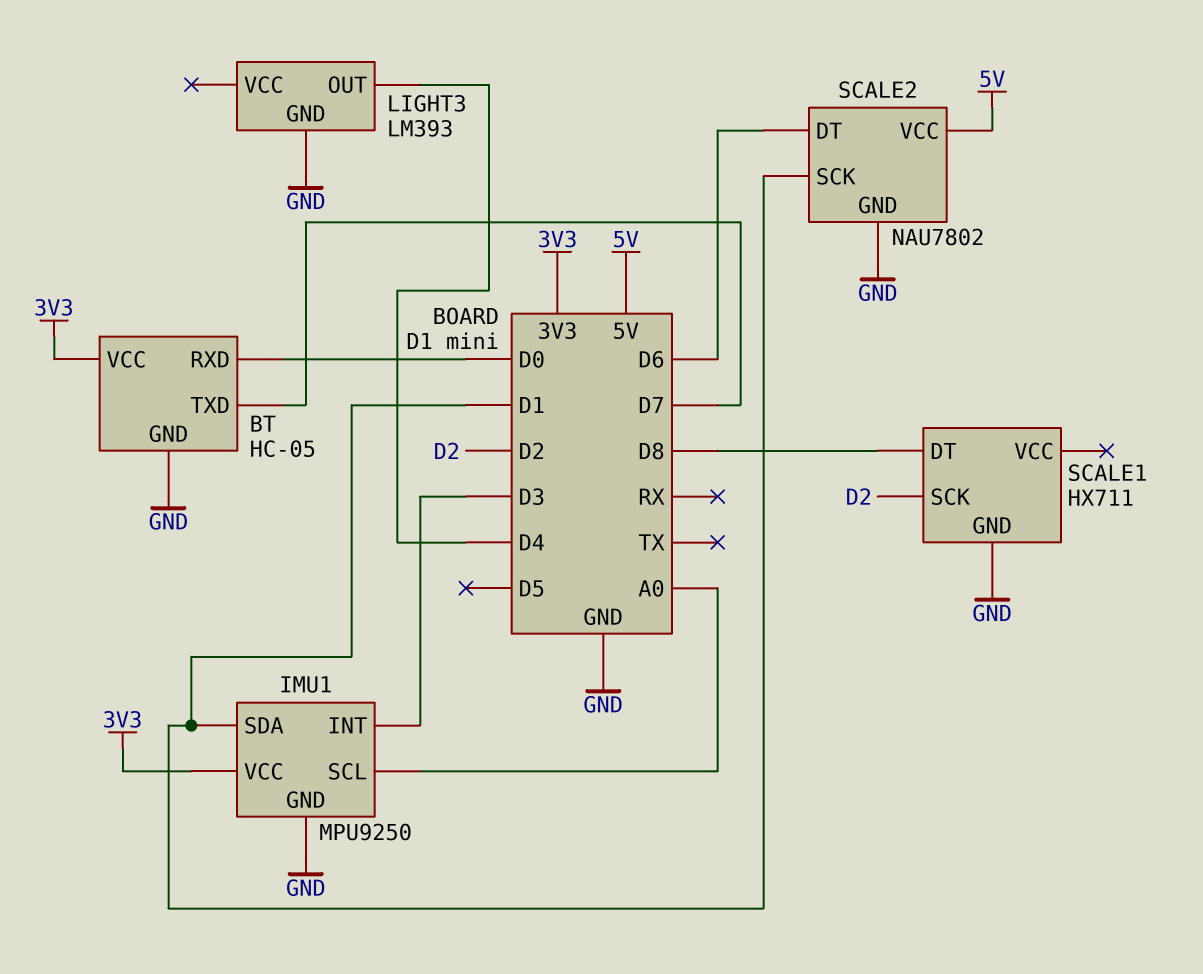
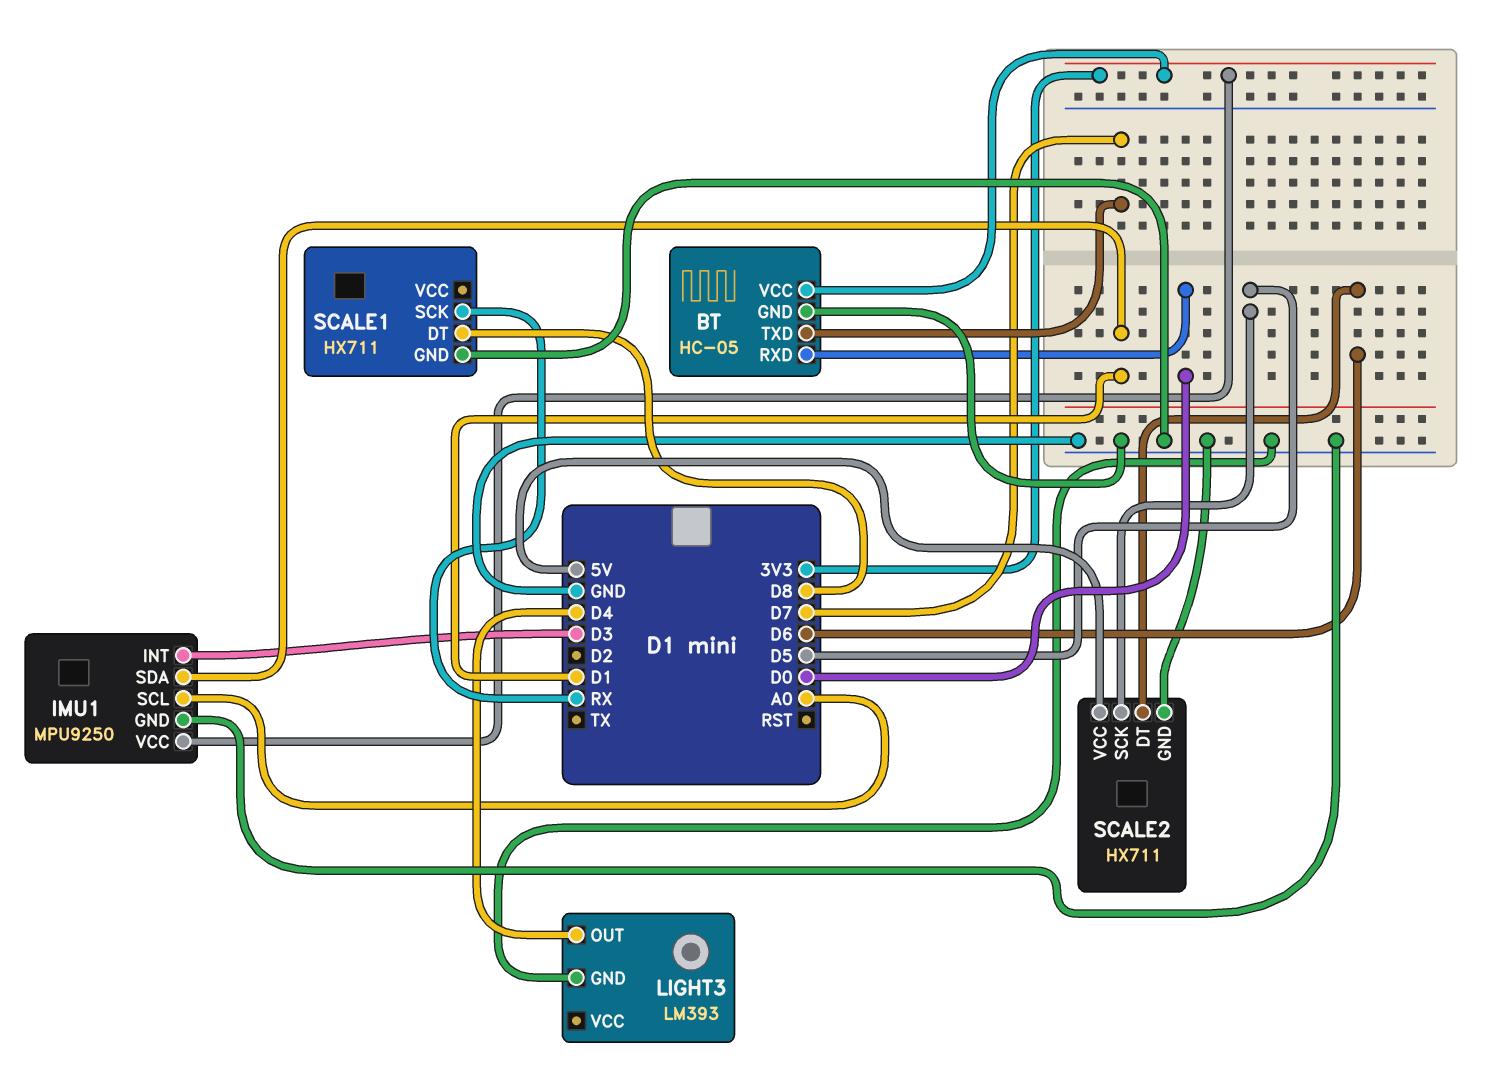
SCALE1 pin SCK: D2 -> RX
SCALE2: NAU7802 -> HX711
SCALE2 pin SCK: D1 -> D5

